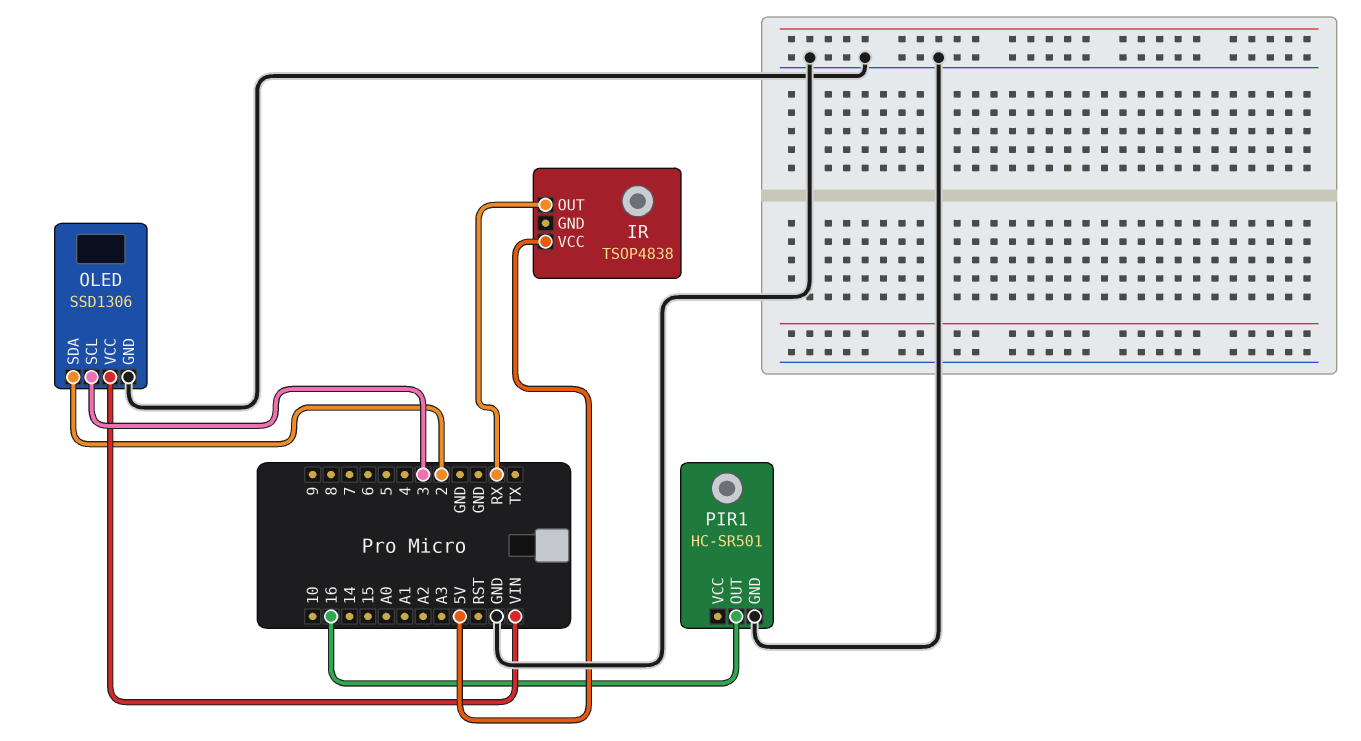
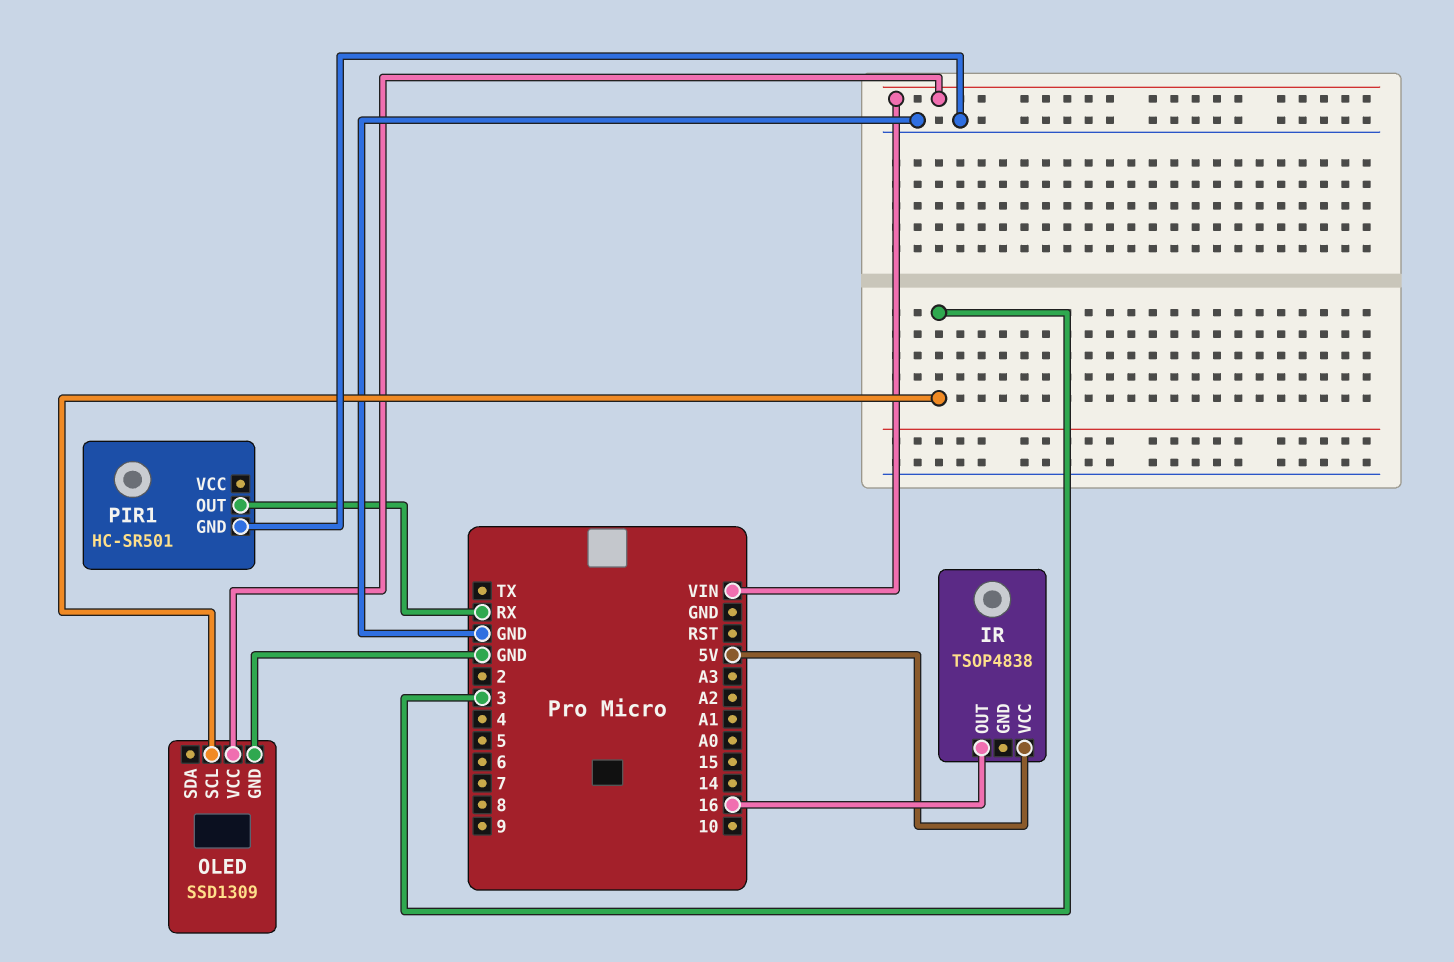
IR pin OUT: RX -> 16
OLED: SSD1306 -> SSD1309
OLED pin SDA: 2 -> none
PIR1 pin OUT: 16 -> RX

